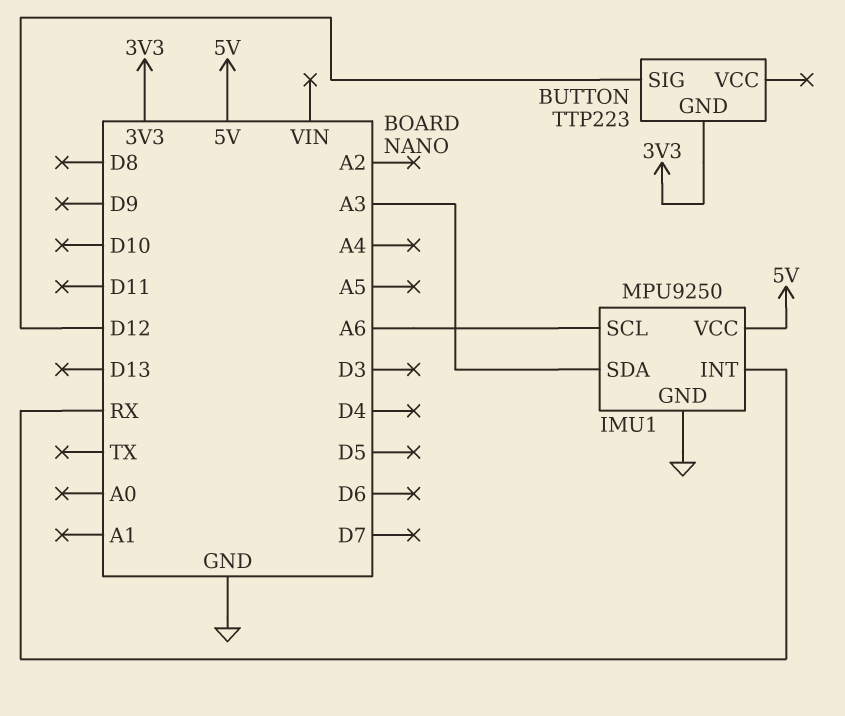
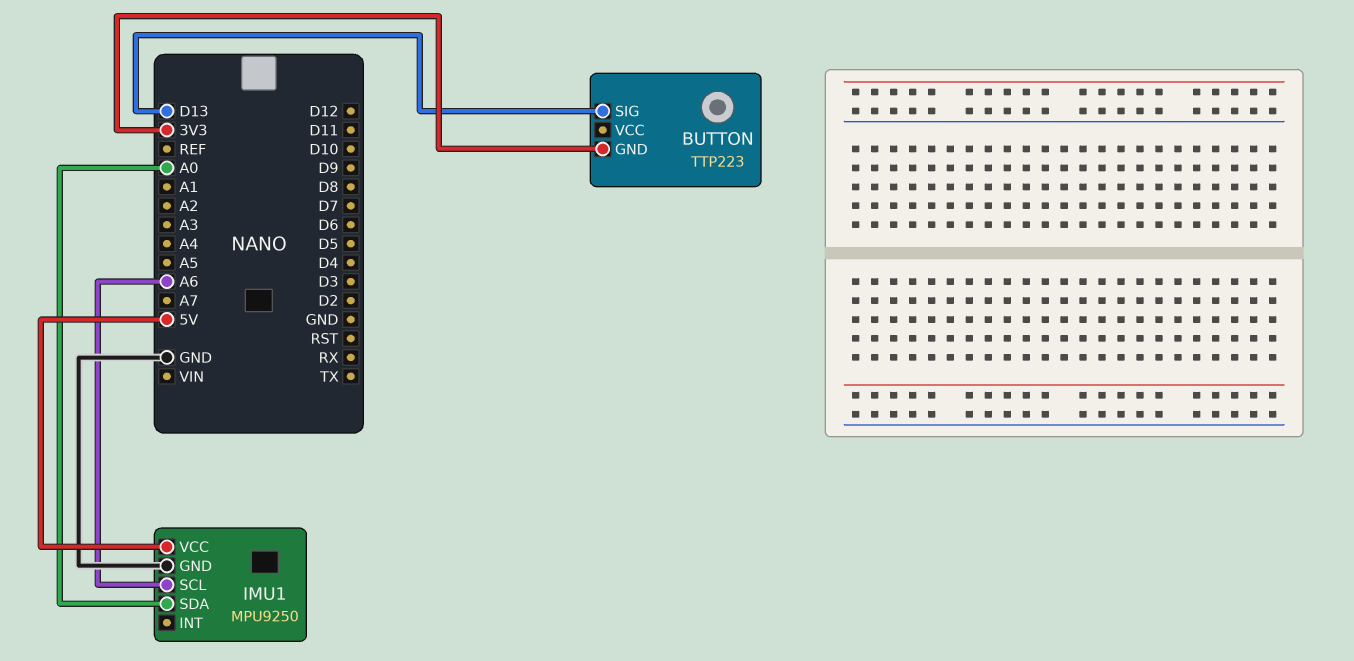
BUTTON pin SIG: D12 -> D13
IMU1 pin INT: RX -> none
IMU1 pin SDA: A3 -> A0

